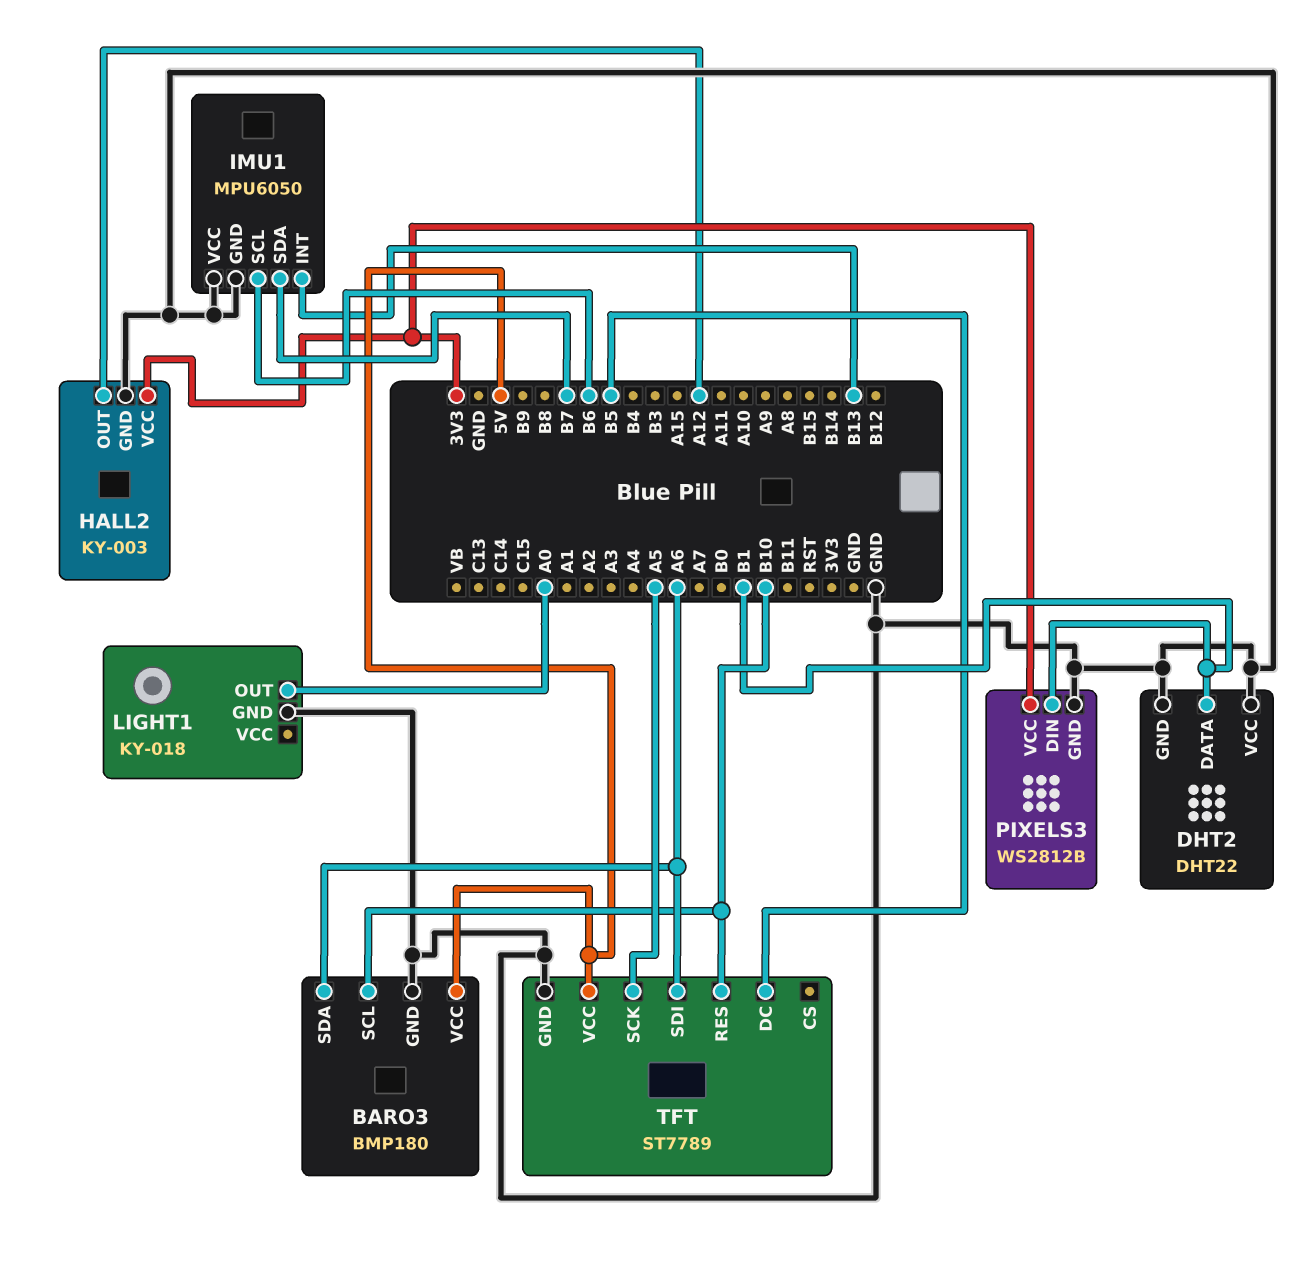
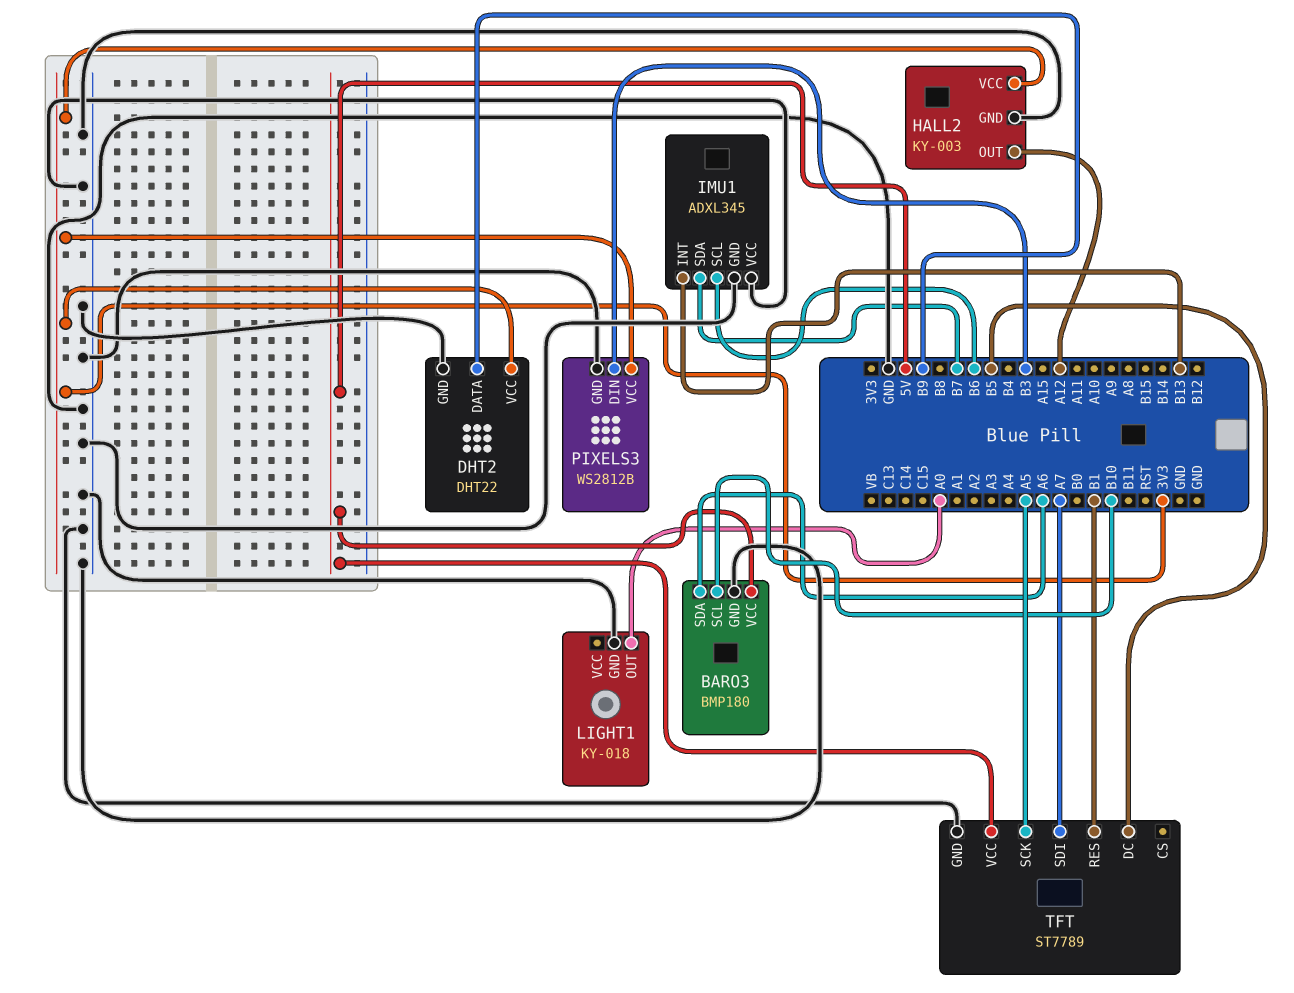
DHT2 pin DATA: B1 -> B9
DHT2 pin VCC: GND -> 3V3
IMU1: MPU6050 -> ADXL345
PIXELS3 pin DIN: B1 -> B3
TFT pin RES: B10 -> B1
TFT pin SDI: A6 -> A7

